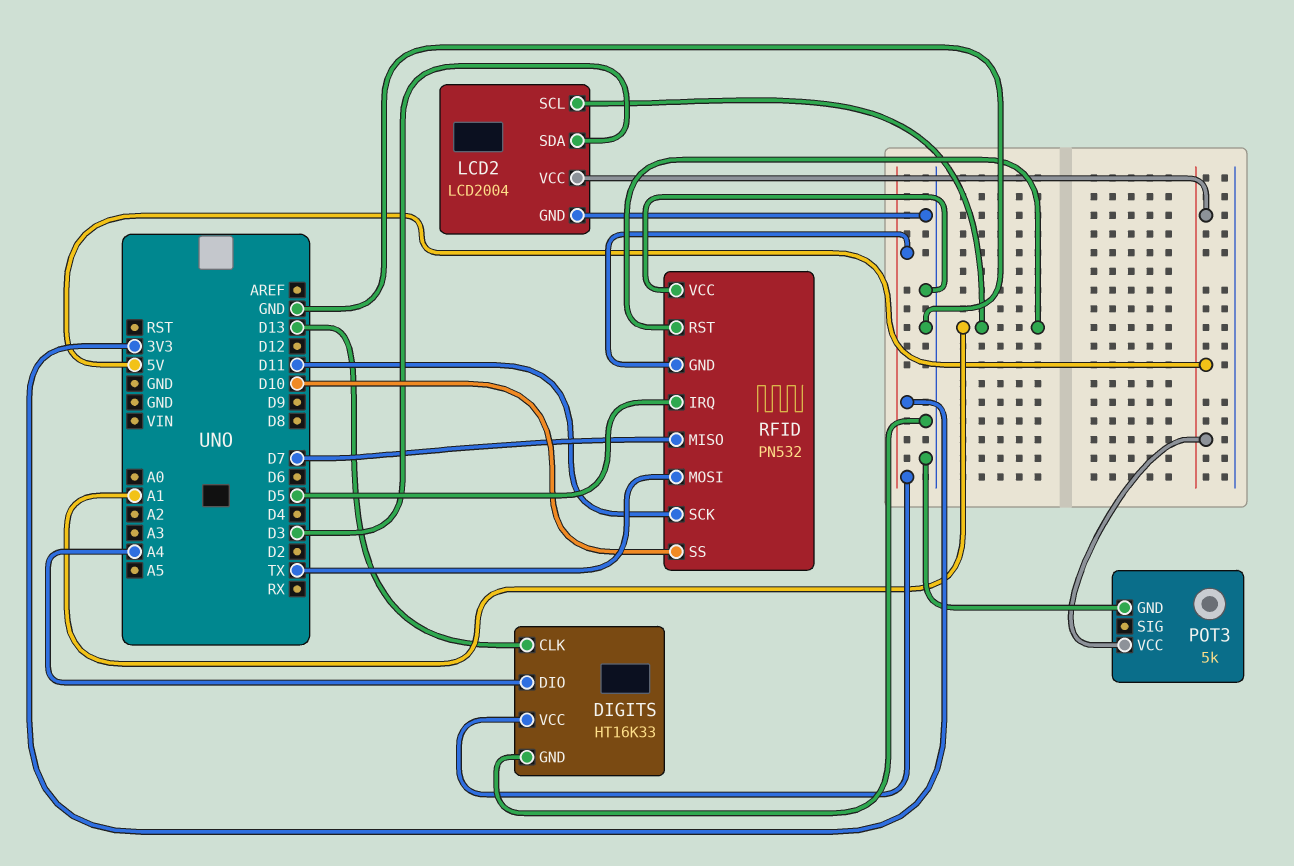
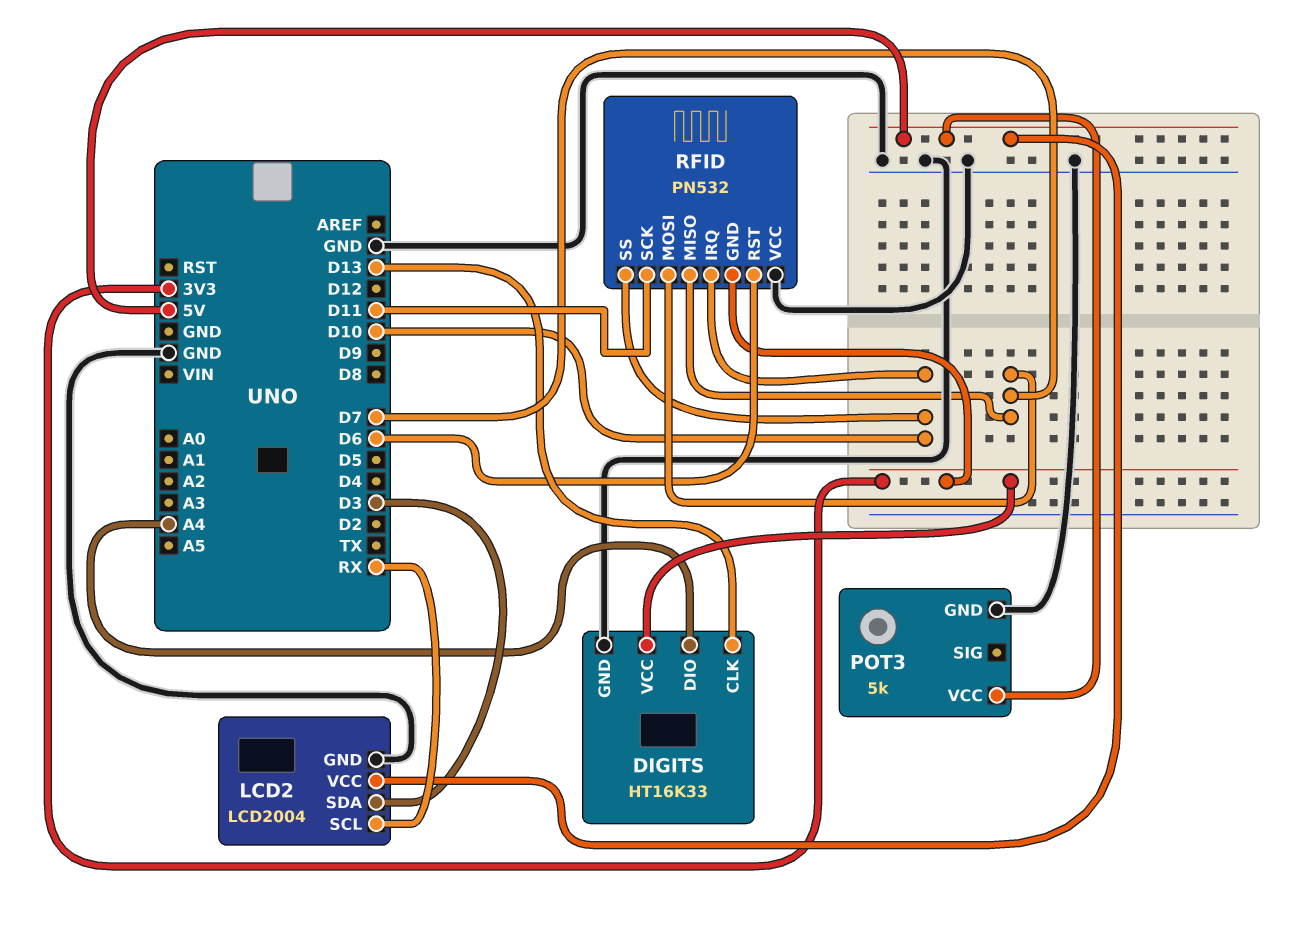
LCD2 pin SCL: A1 -> RX
RFID pin IRQ: D5 -> D10
RFID pin MOSI: TX -> D7
RFID pin RST: A1 -> D6

